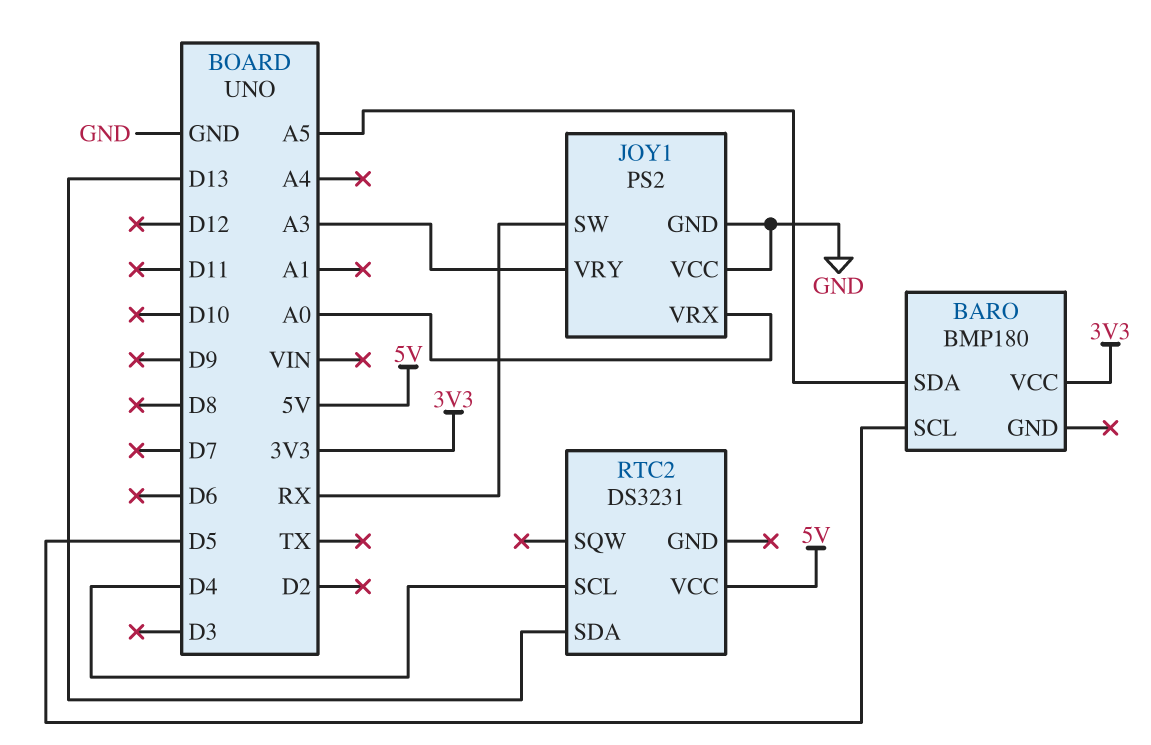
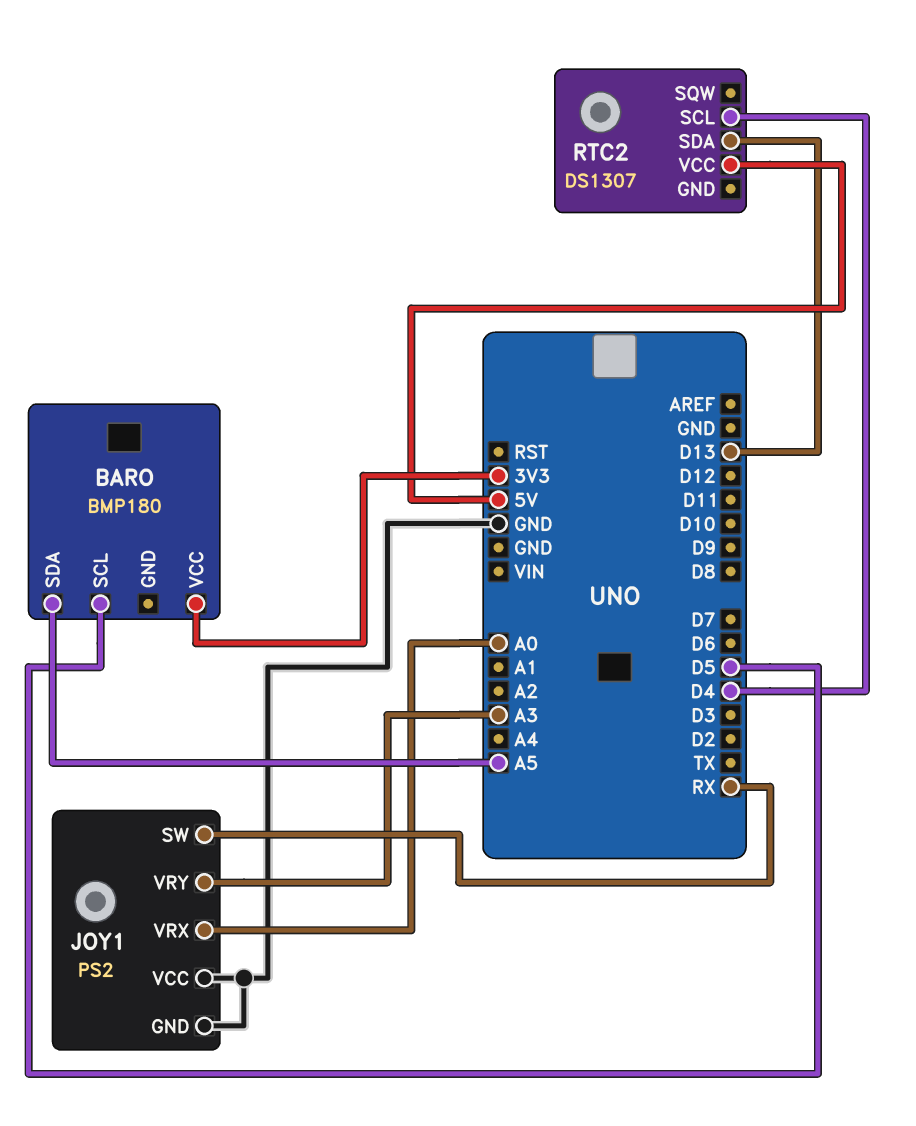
RTC2: DS3231 -> DS1307

